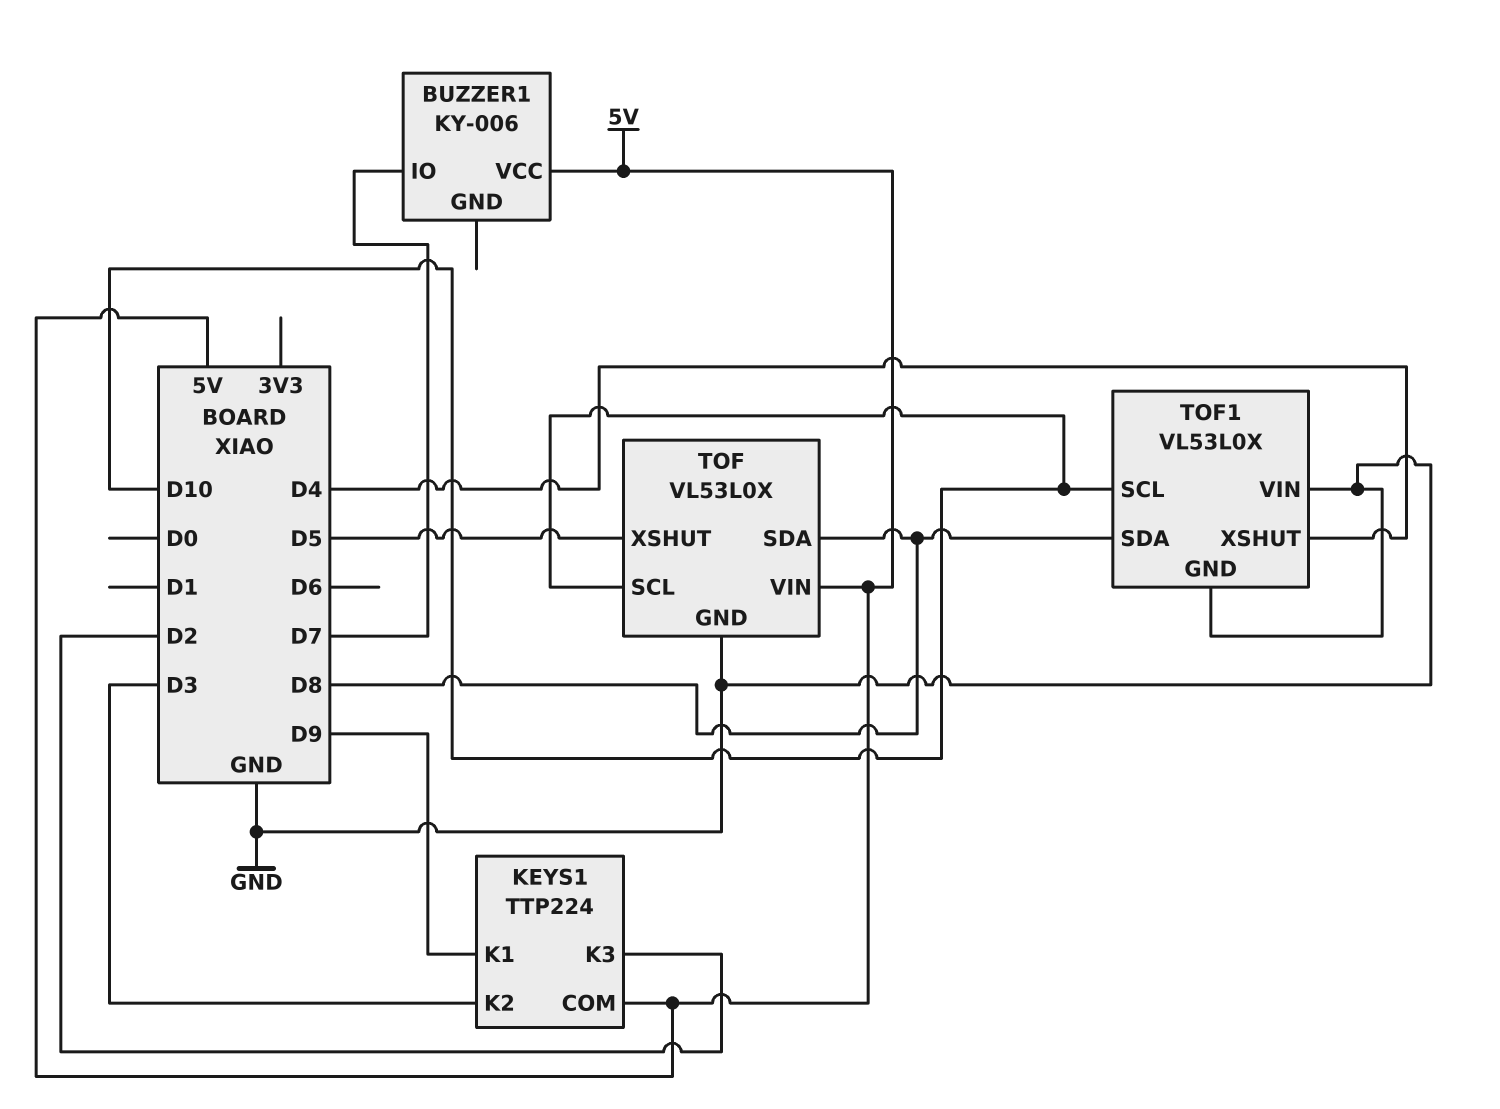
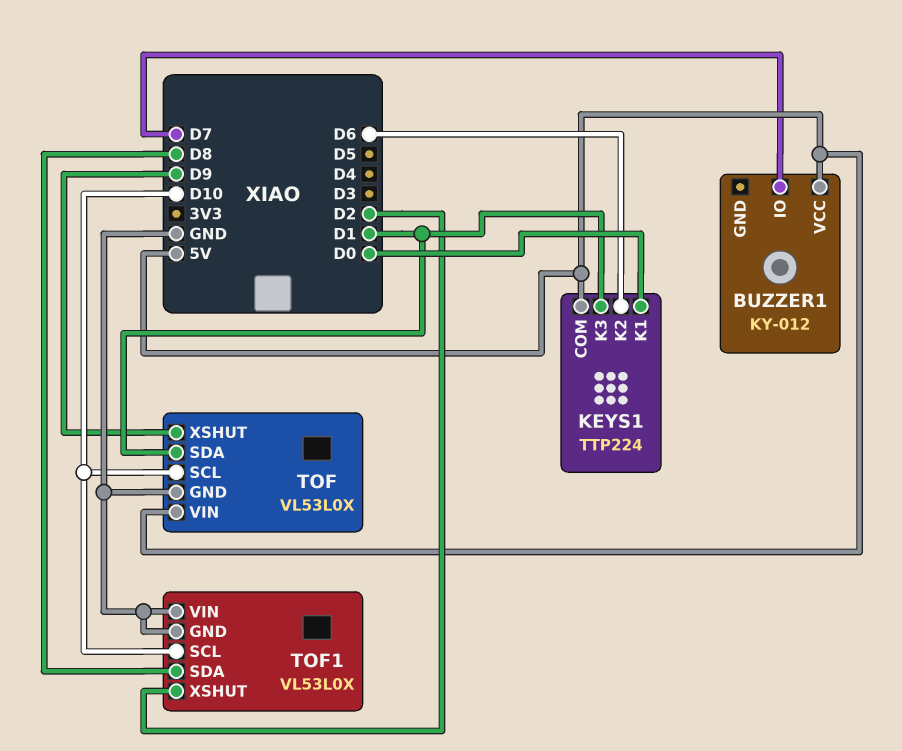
BUZZER1: KY-006 -> KY-012
KEYS1 pin K1: D9 -> D0
KEYS1 pin K2: D3 -> D6
KEYS1 pin K3: D2 -> D1
TOF pin SDA: D8 -> D1
TOF pin XSHUT: D5 -> D9
TOF1 pin XSHUT: D4 -> D2

